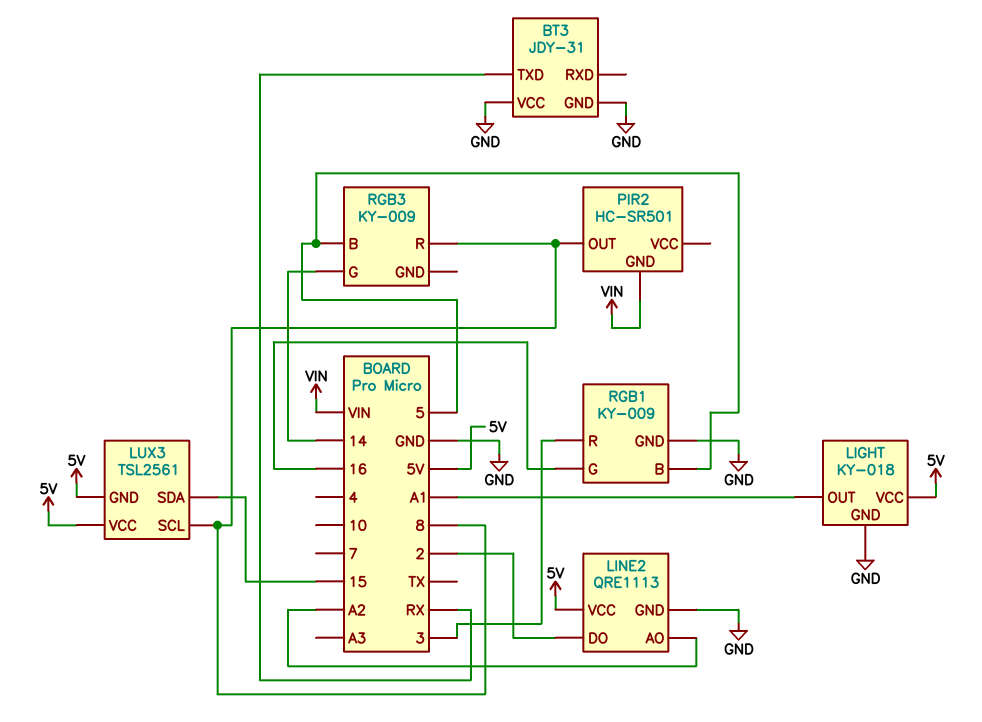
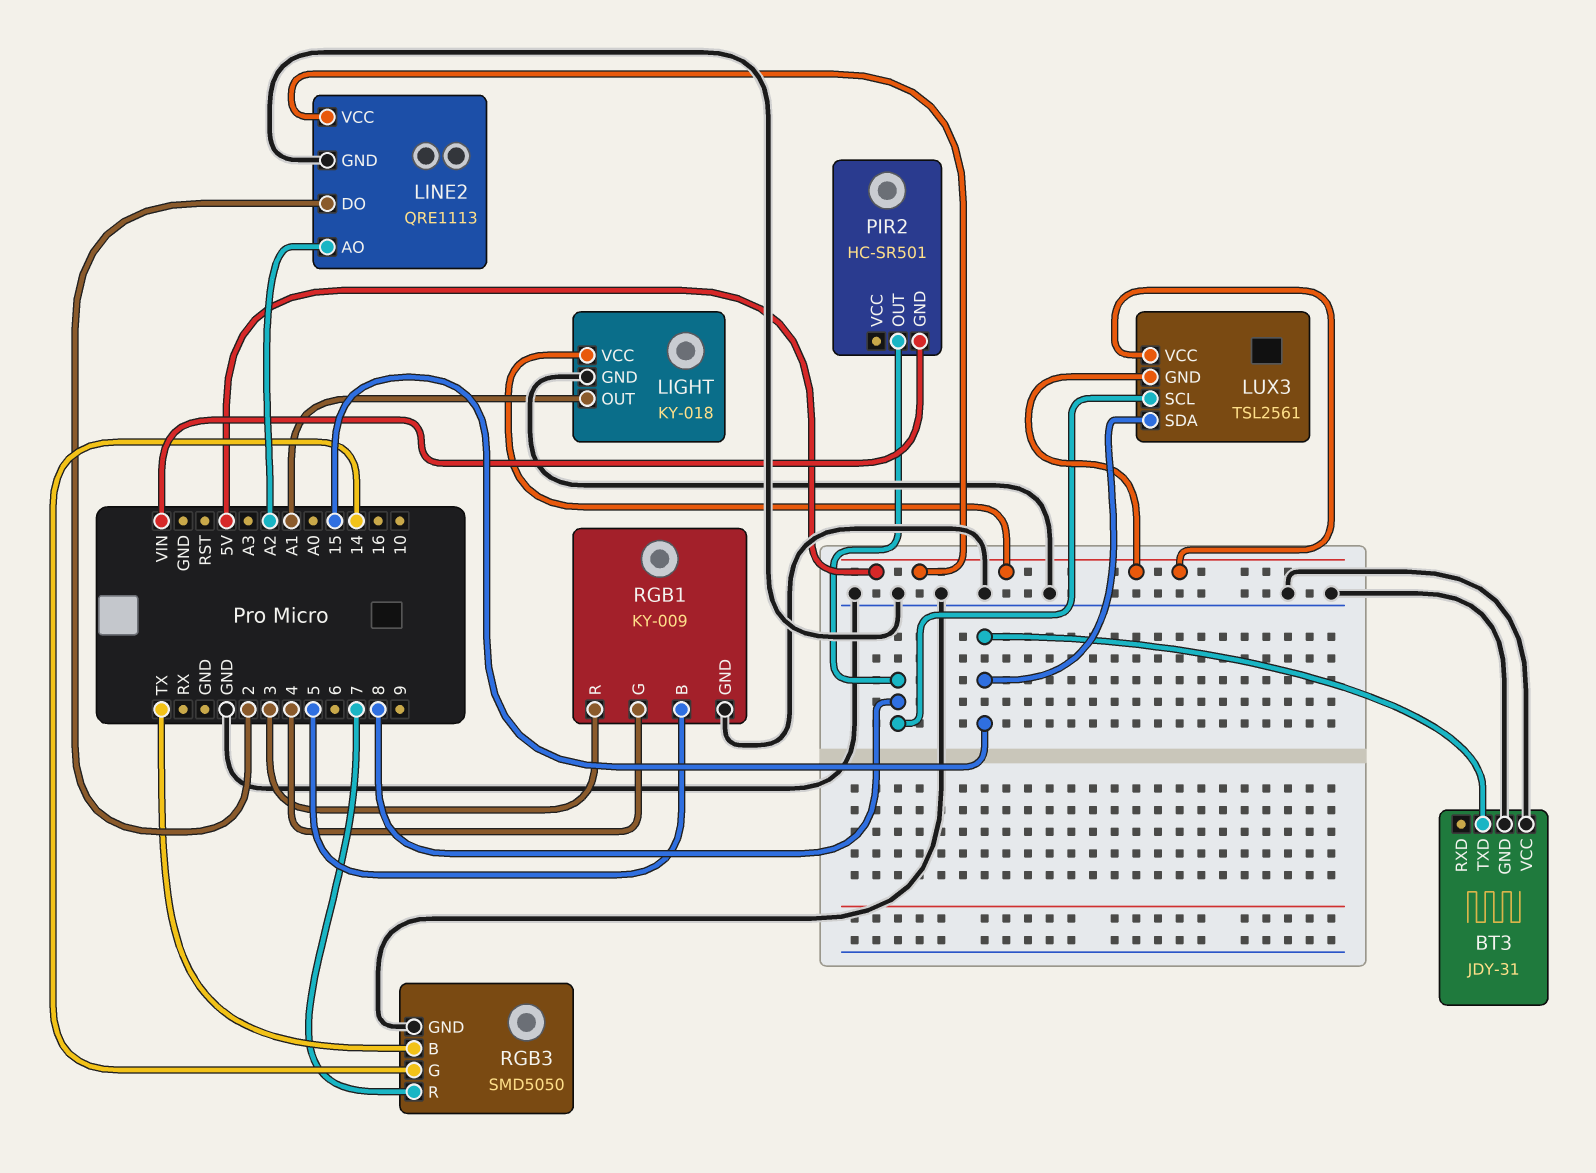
BT3 pin TXD: RX -> 15
RGB1 pin G: 16 -> 4
RGB3: KY-009 -> SMD5050
RGB3 pin B: 5 -> TX
RGB3 pin GND: none -> GND
RGB3 pin R: 8 -> 7

